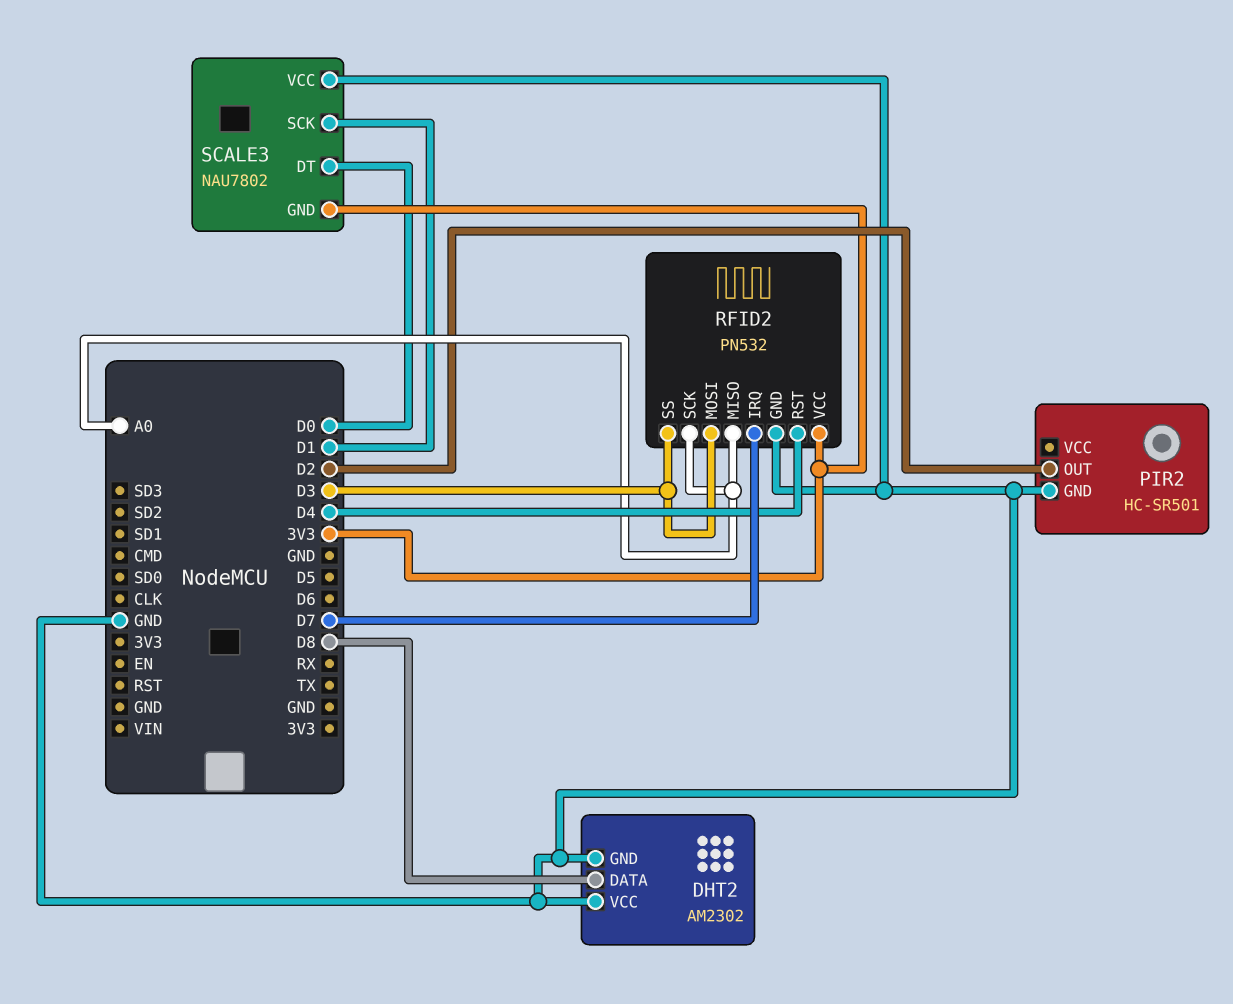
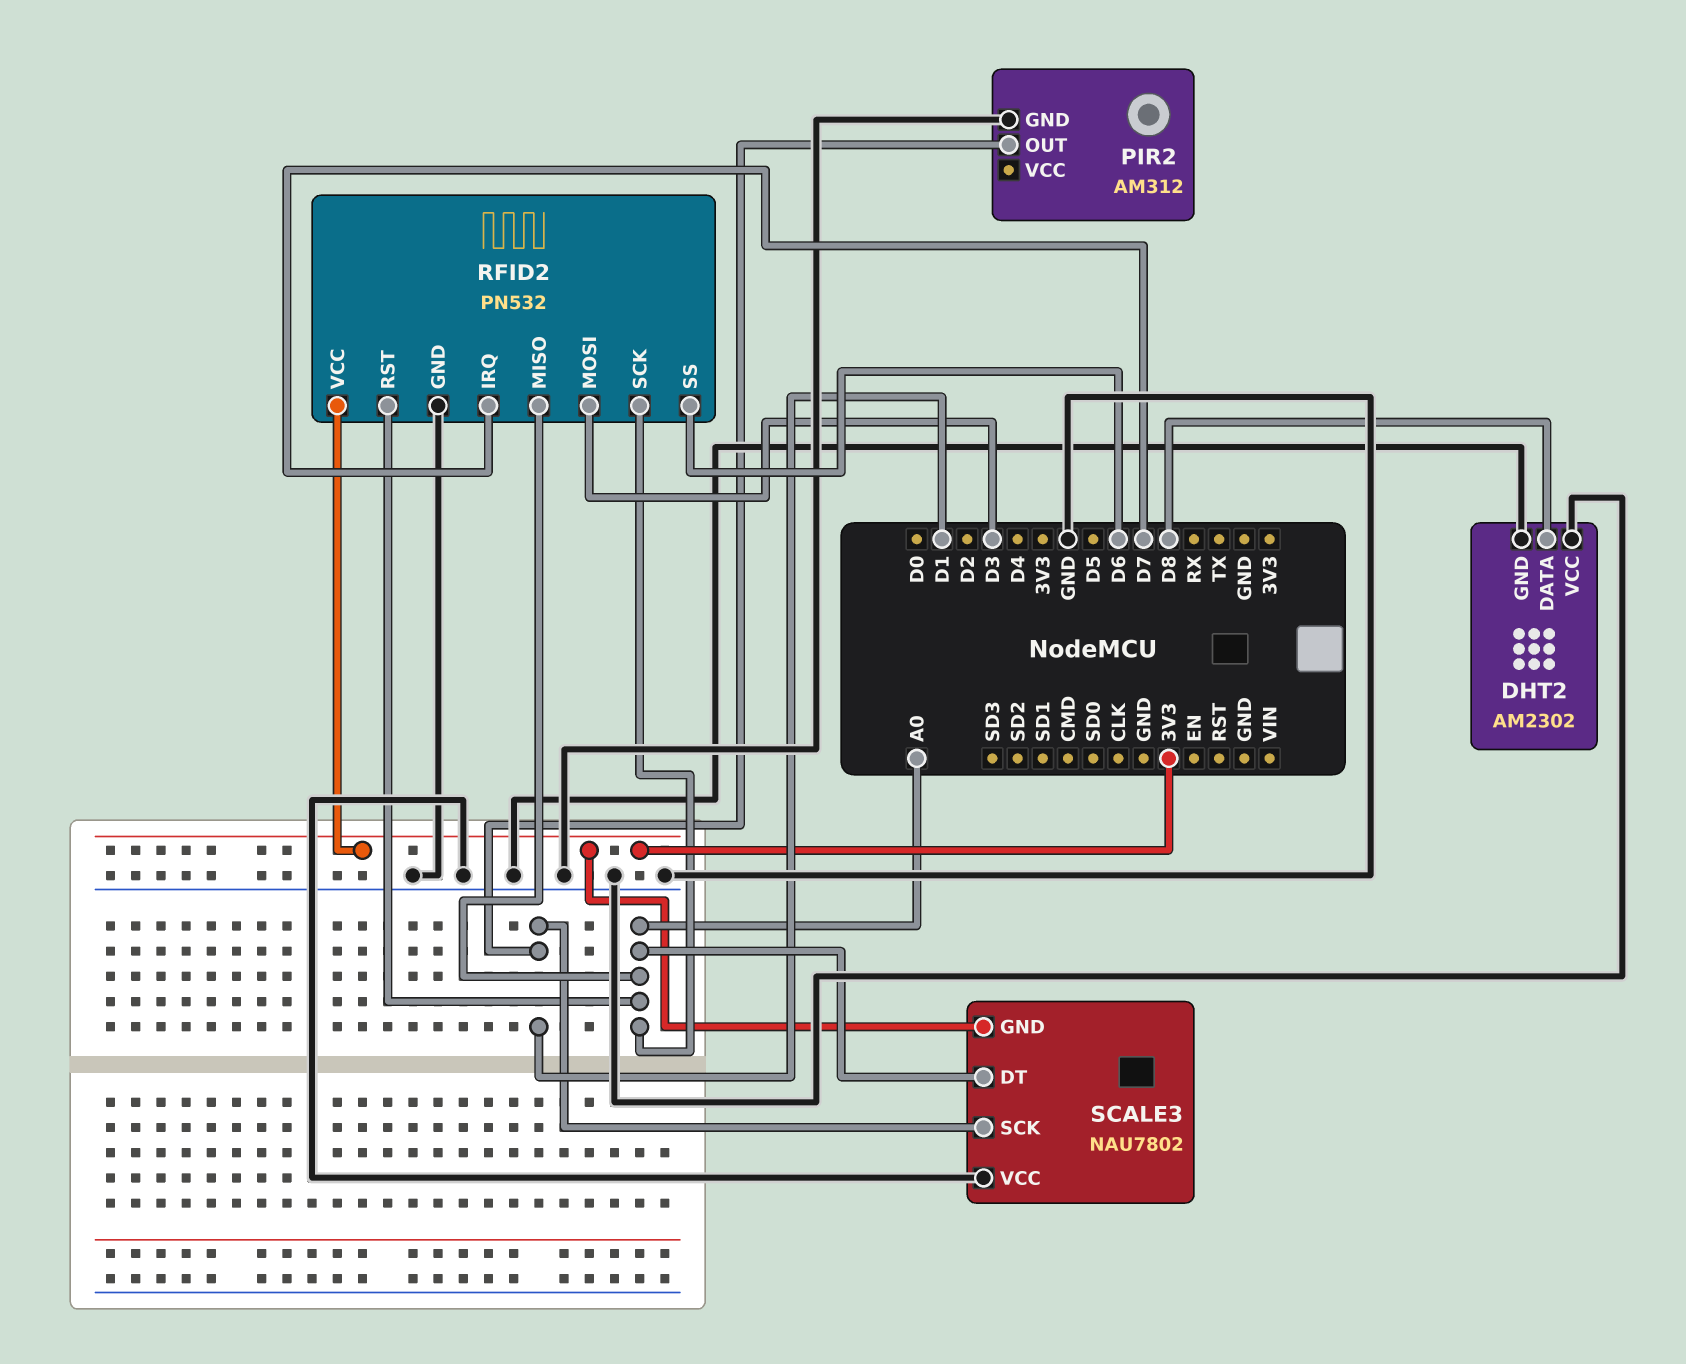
PIR2: HC-SR501 -> AM312
PIR2 pin OUT: D2 -> D1
RFID2 pin RST: D4 -> A0
RFID2 pin SS: D3 -> D6
SCALE3 pin DT: D0 -> A0

